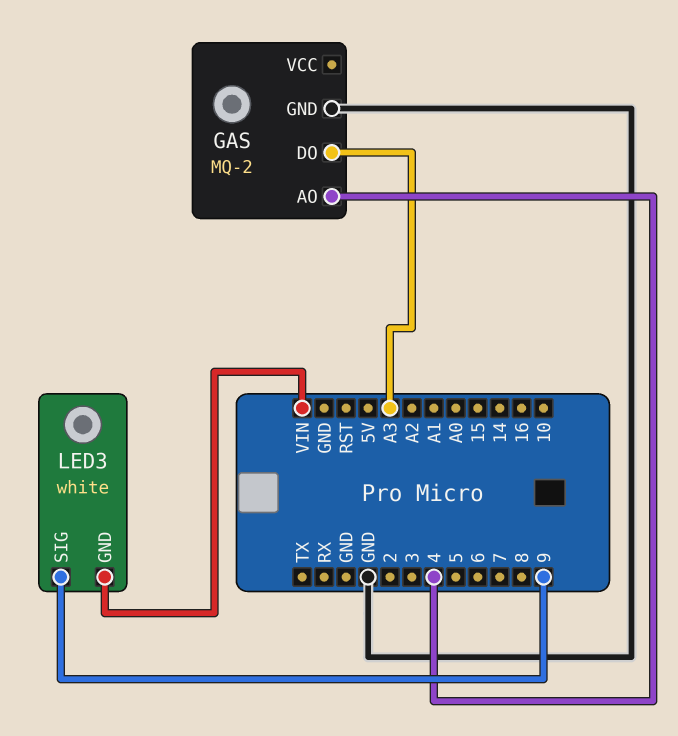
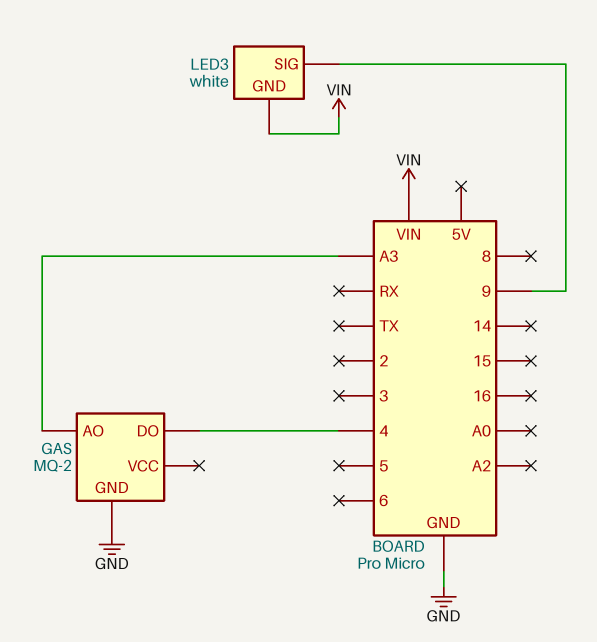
GAS pin AO: 4 -> A3
GAS pin DO: A3 -> 4

